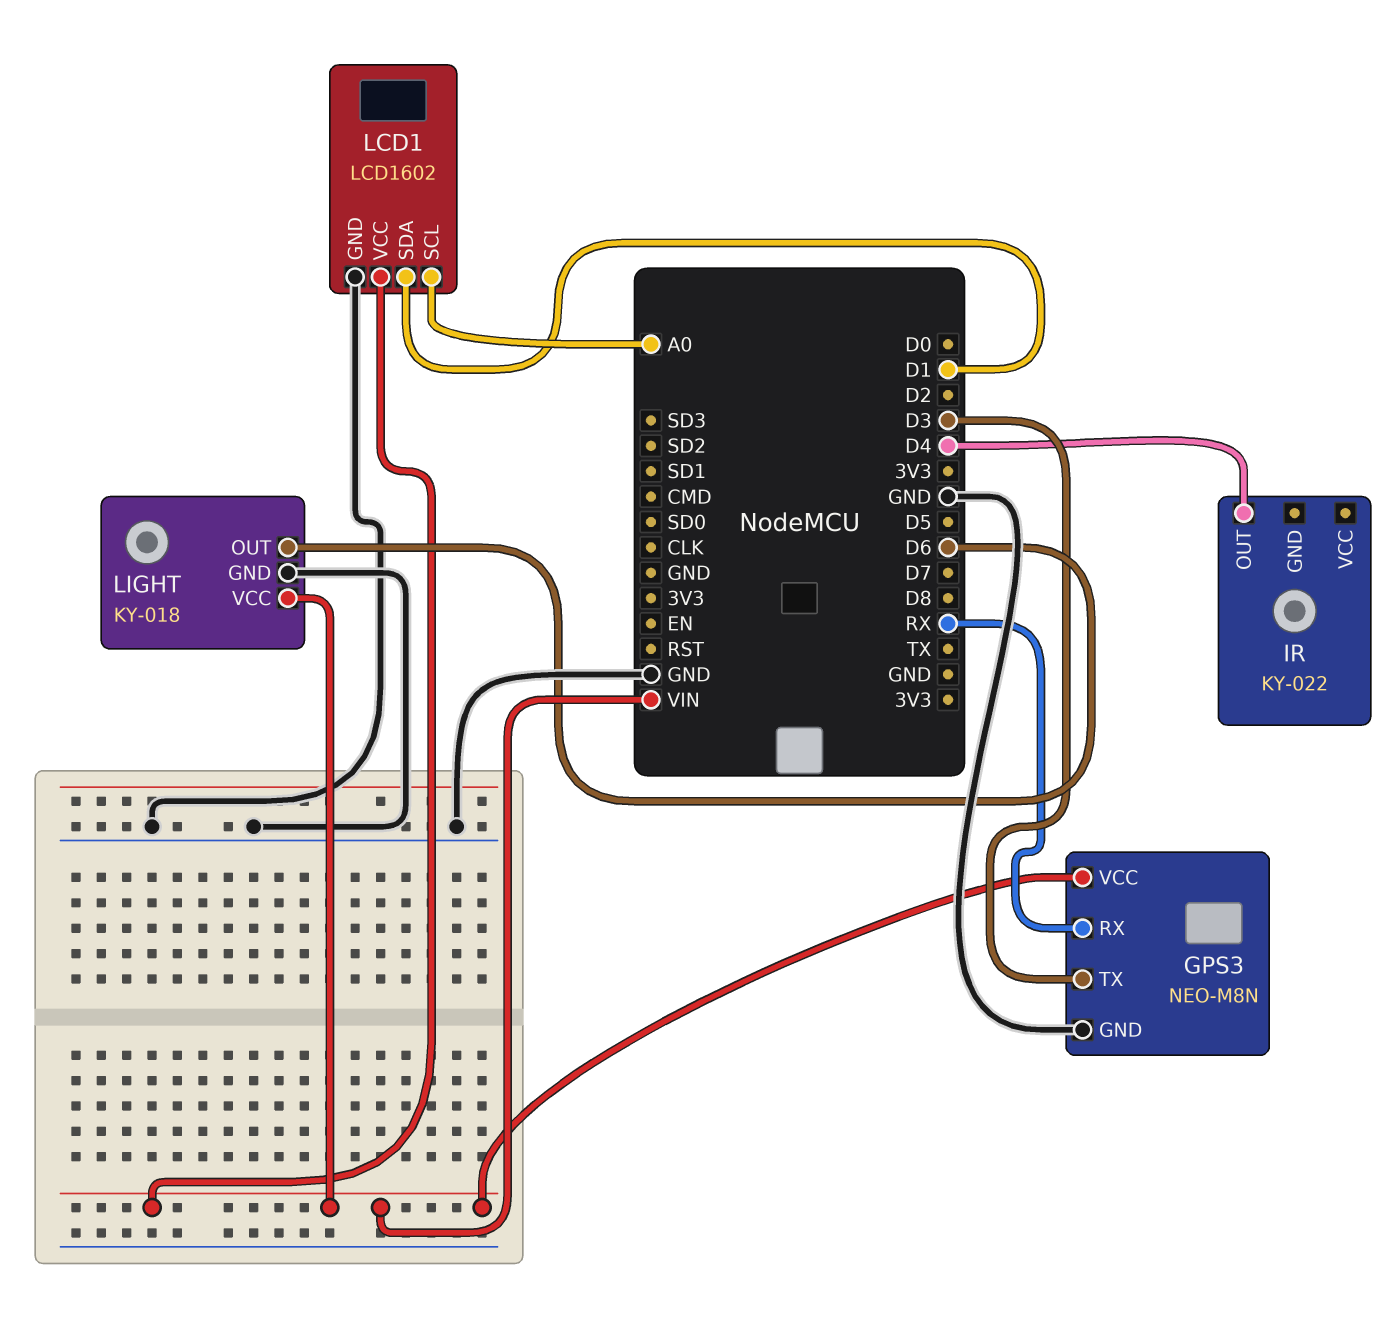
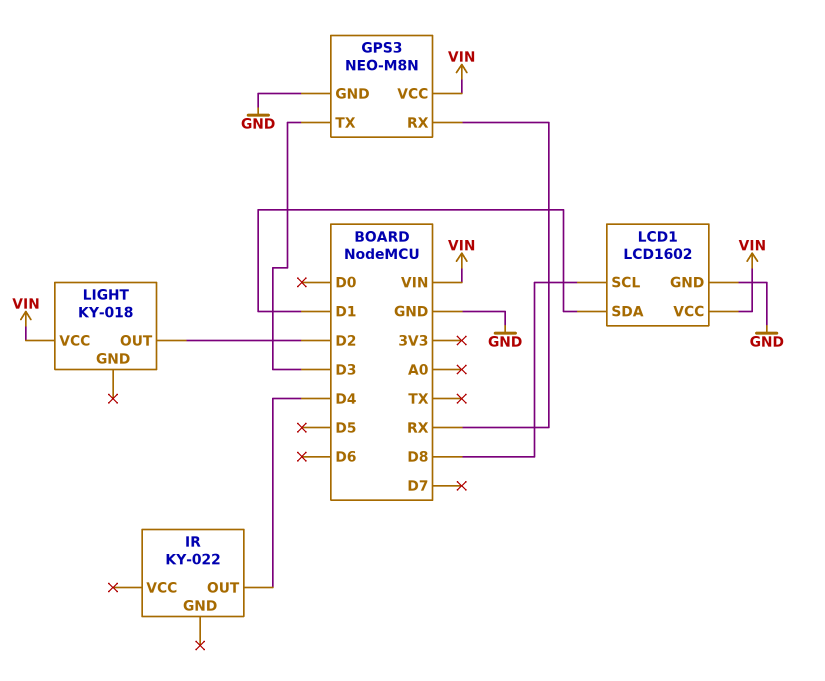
LCD1 pin SCL: A0 -> D8
LIGHT pin GND: GND -> none
LIGHT pin OUT: D6 -> D2

